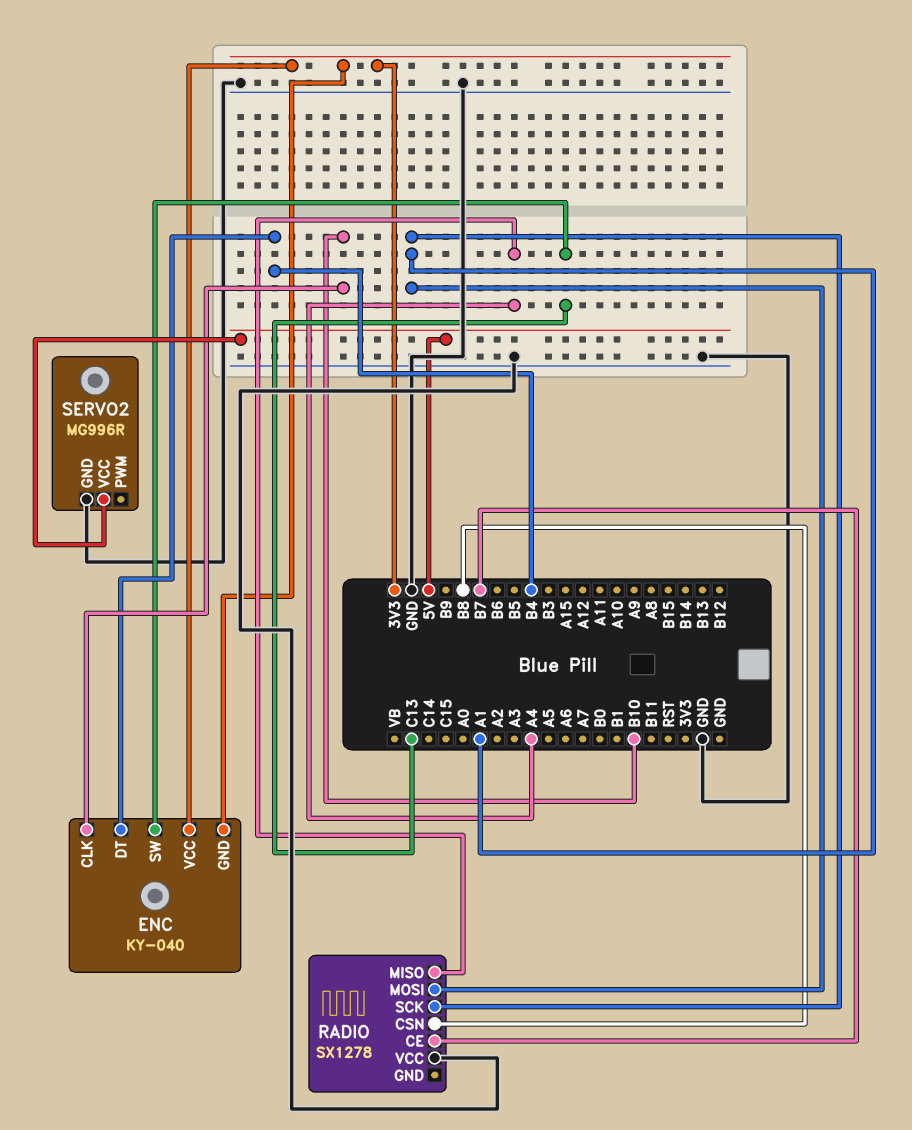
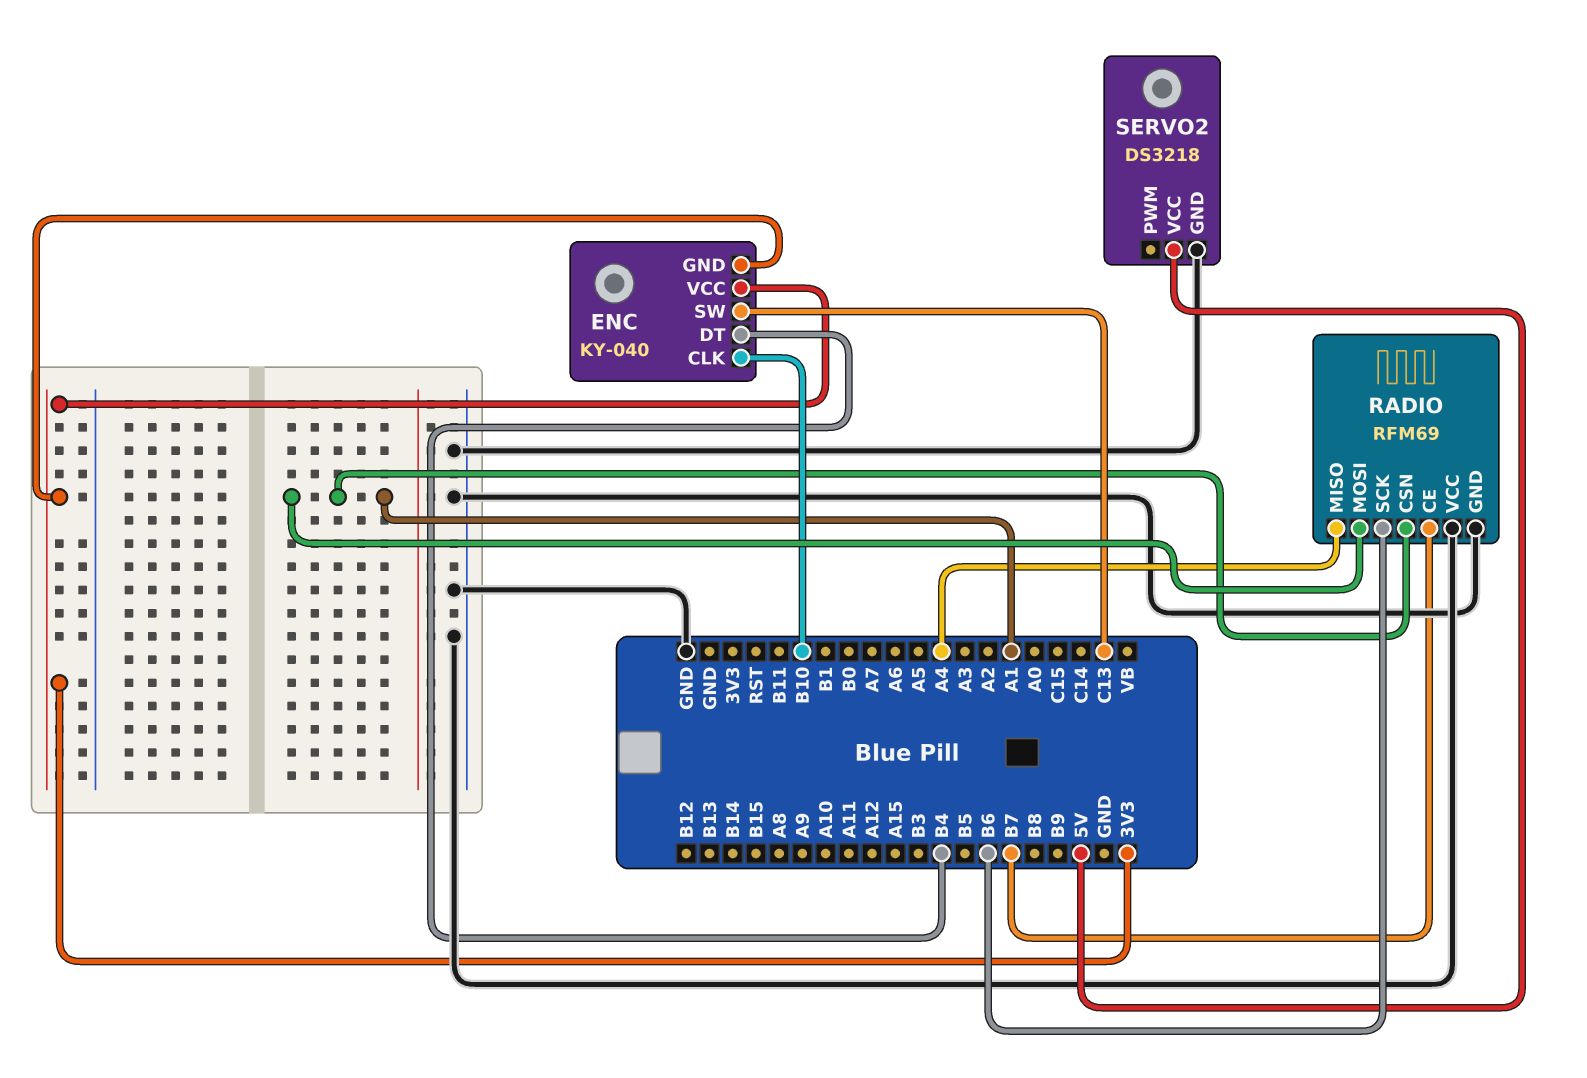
RADIO: SX1278 -> RFM69
RADIO pin CSN: B8 -> A1
RADIO pin GND: none -> GND
RADIO pin SCK: A1 -> B6
SERVO2: MG996R -> DS3218

